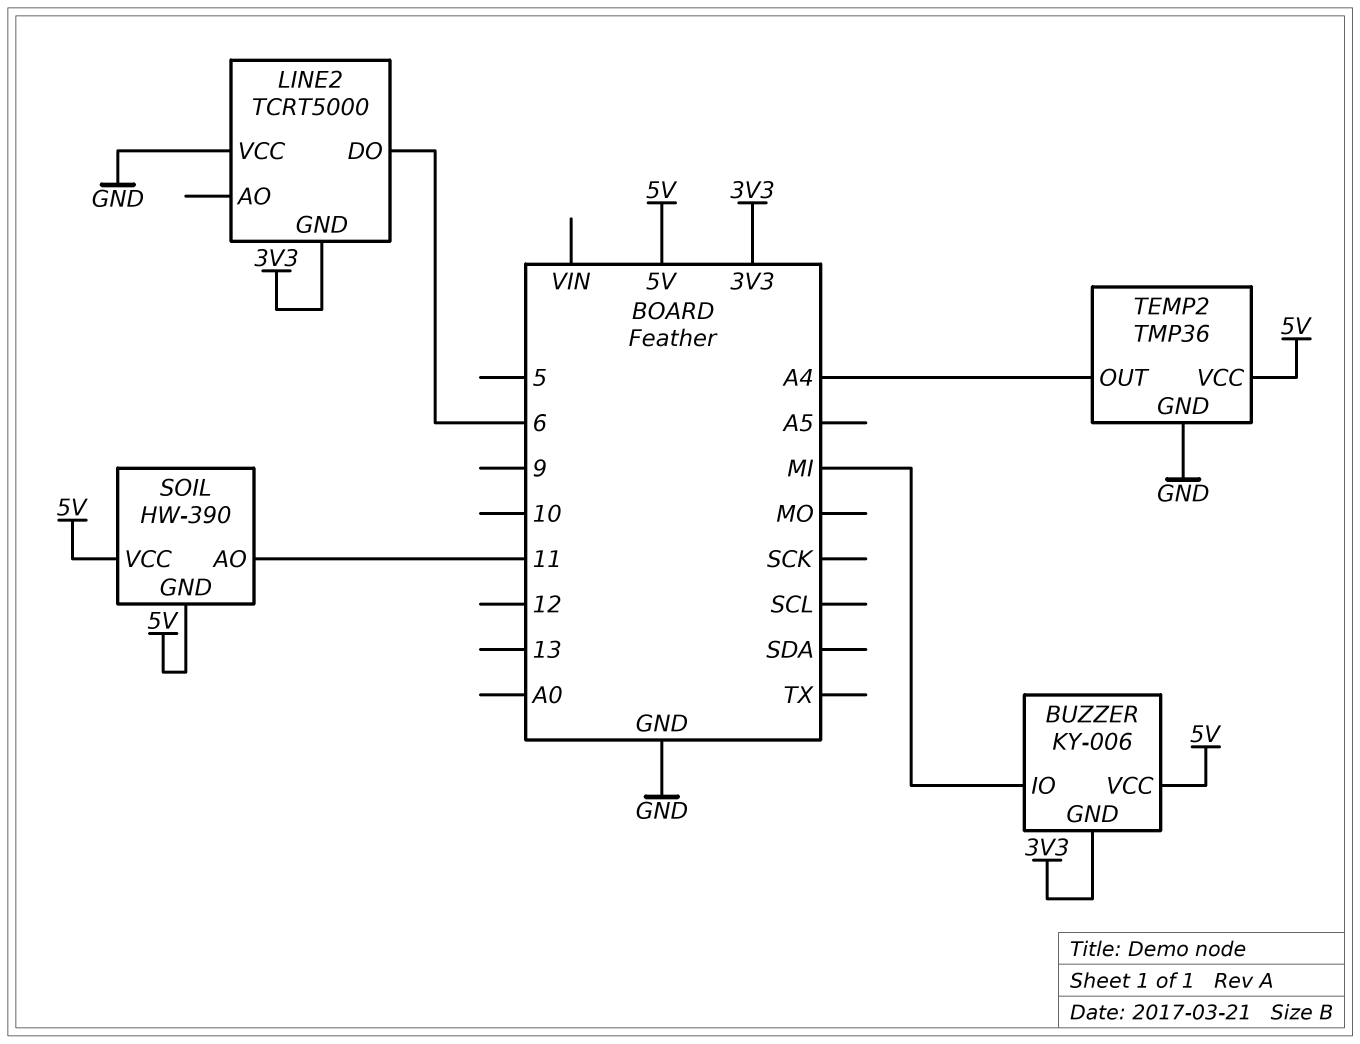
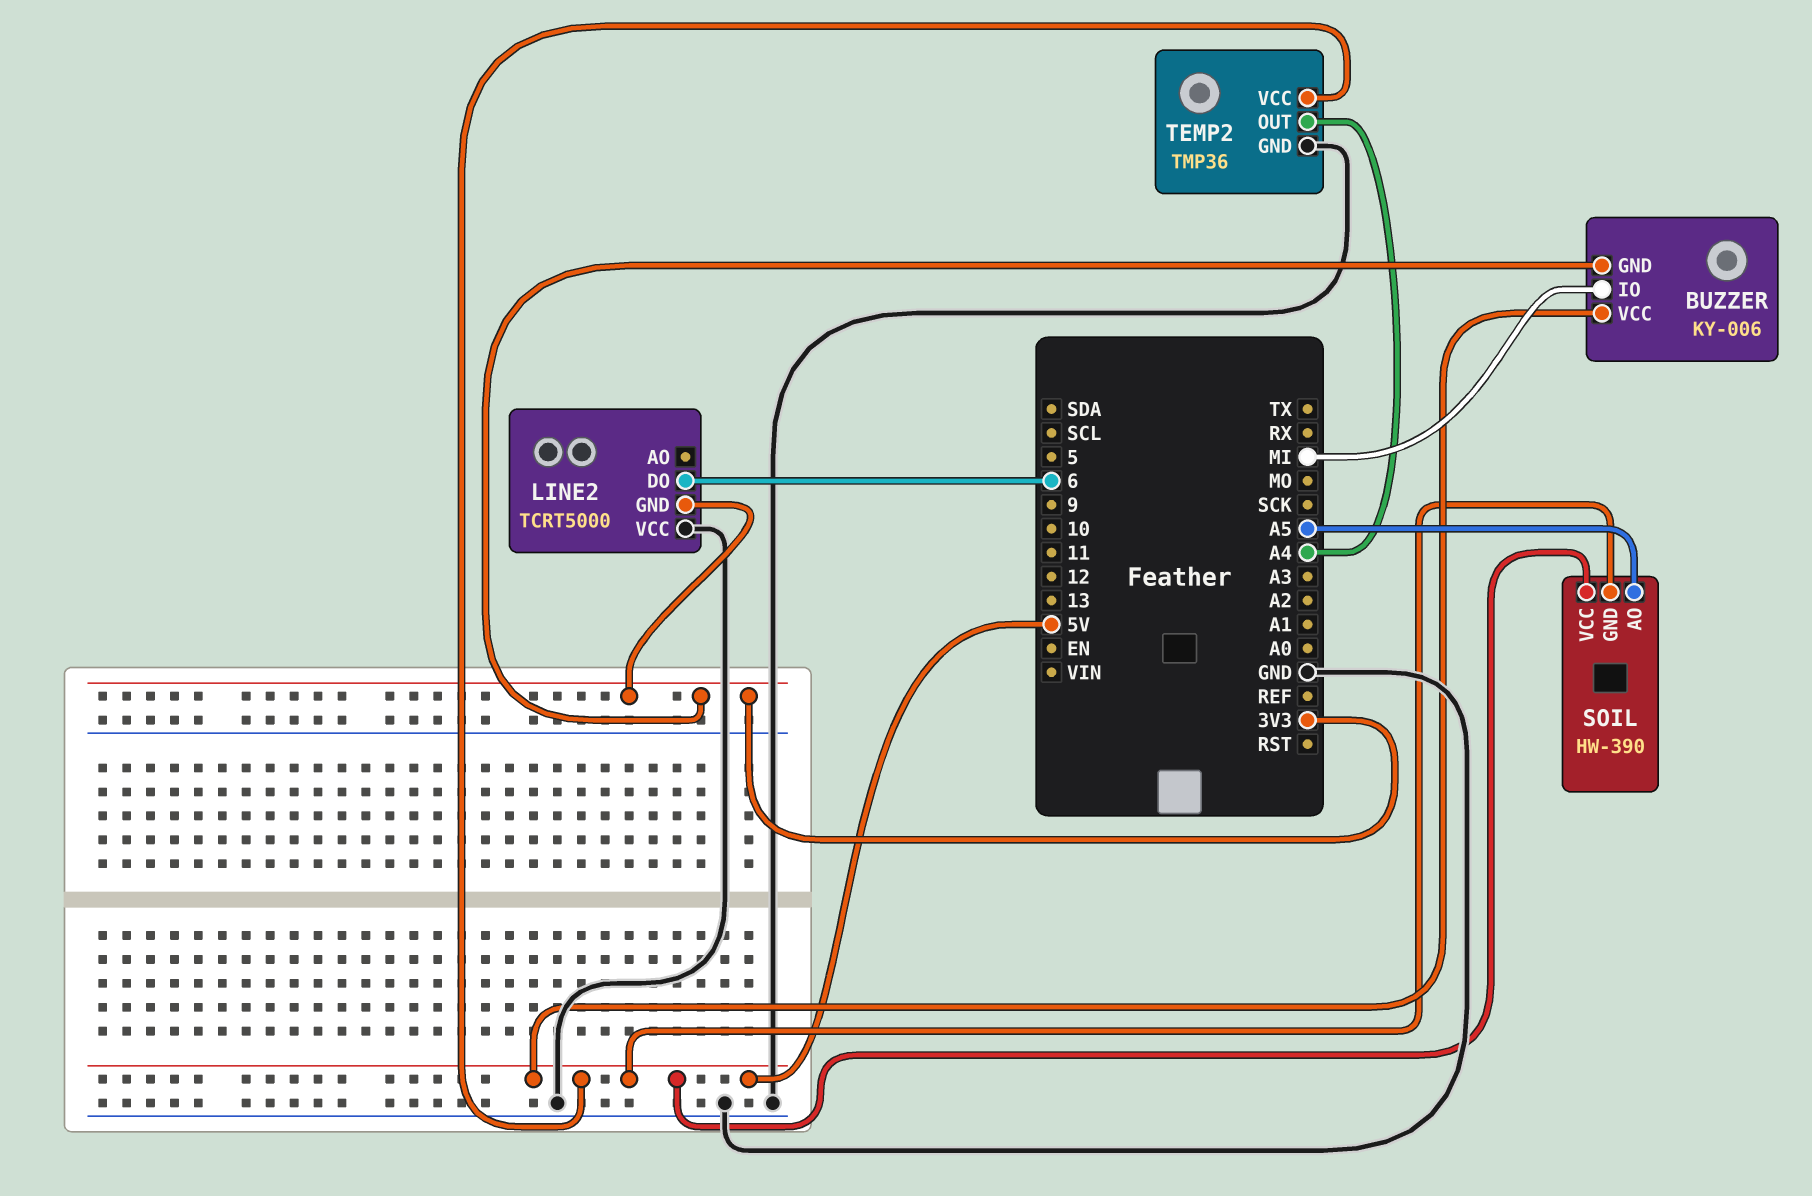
SOIL pin AO: 11 -> A5

